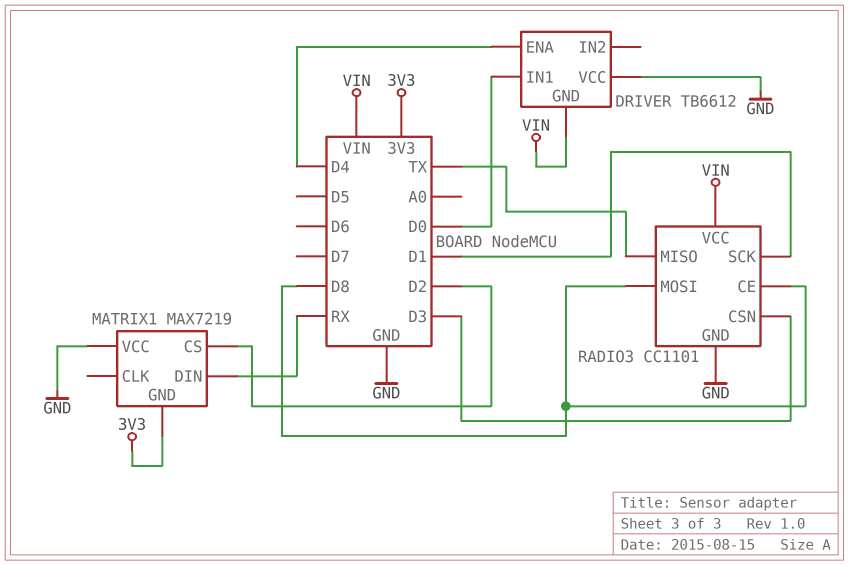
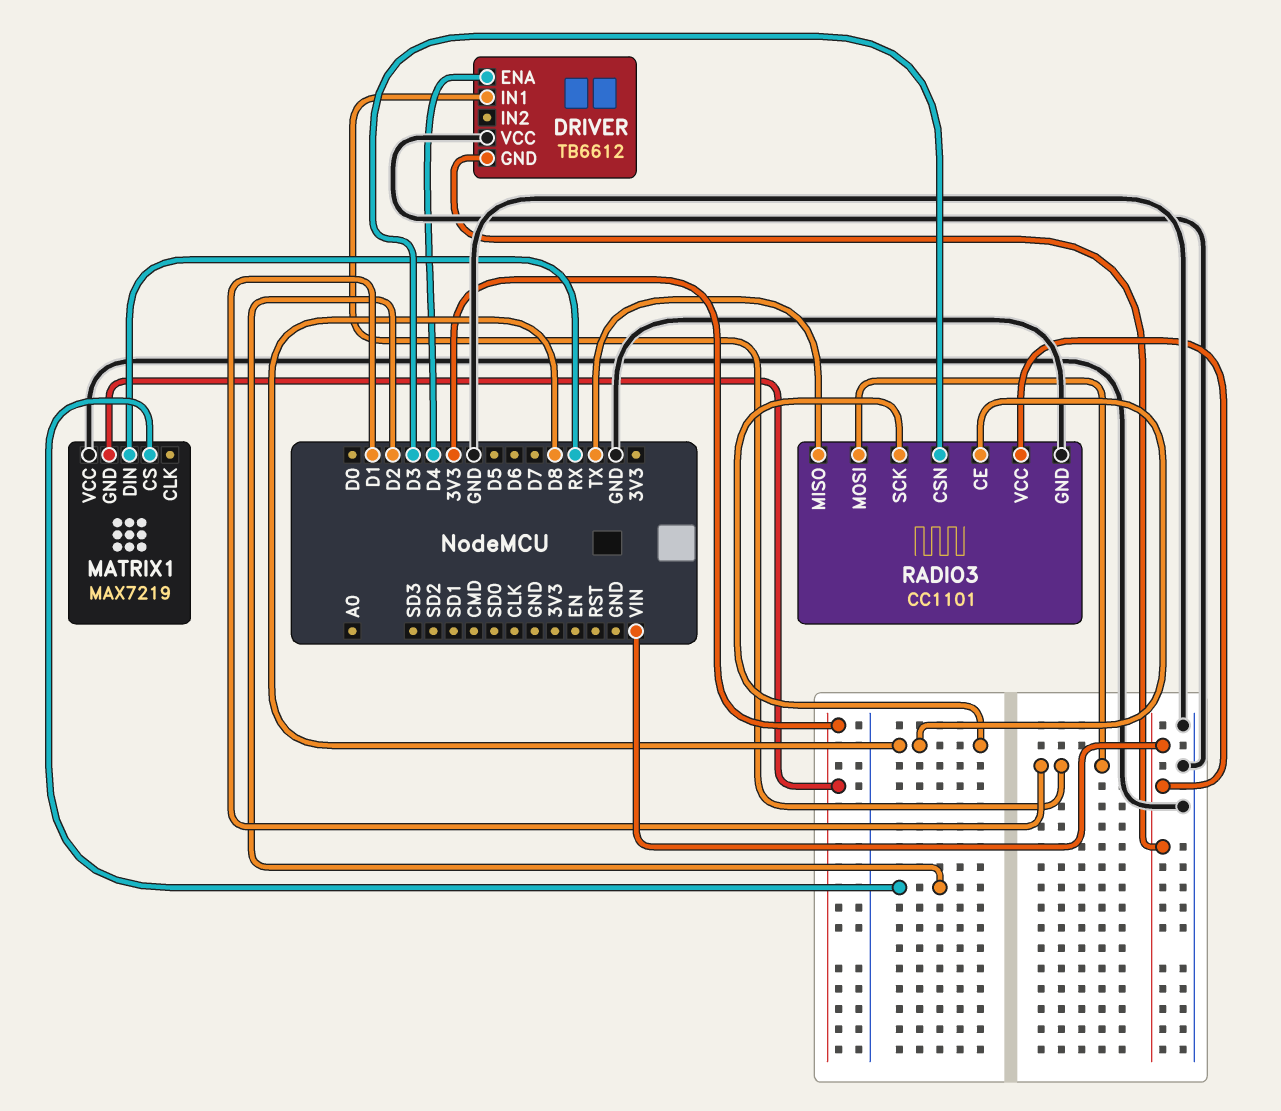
DRIVER pin IN1: D0 -> D1
RADIO3 pin MOSI: D8 -> D1
RADIO3 pin SCK: D1 -> D8

